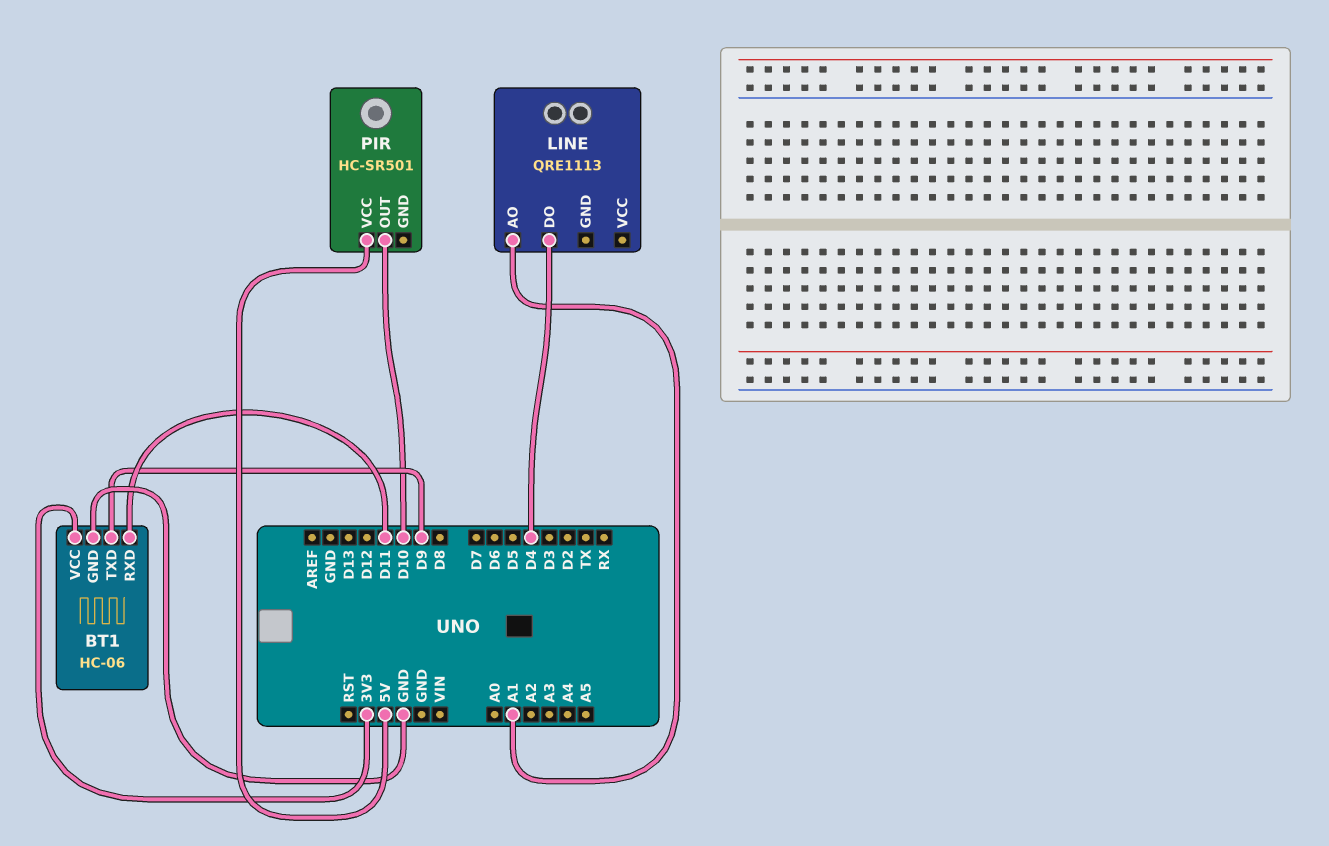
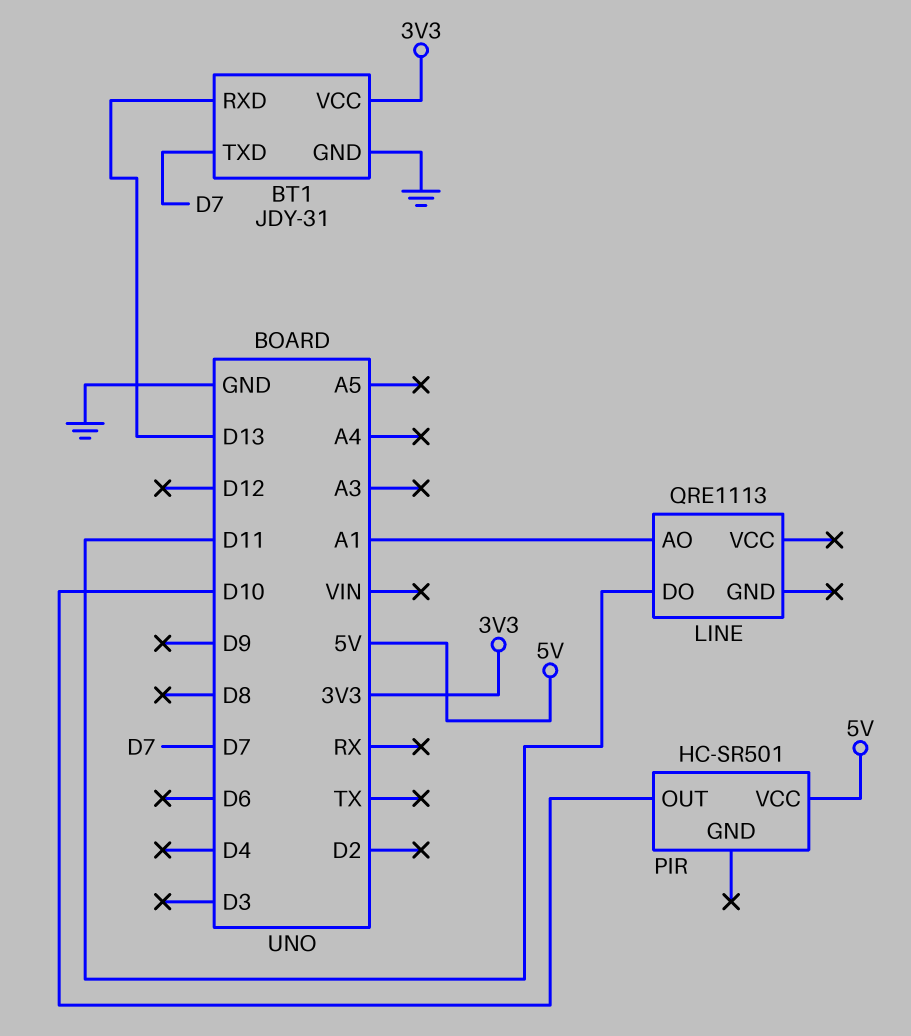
BT1: HC-06 -> JDY-31
BT1 pin RXD: D11 -> D13
BT1 pin TXD: D9 -> D7
LINE pin DO: D4 -> D11

